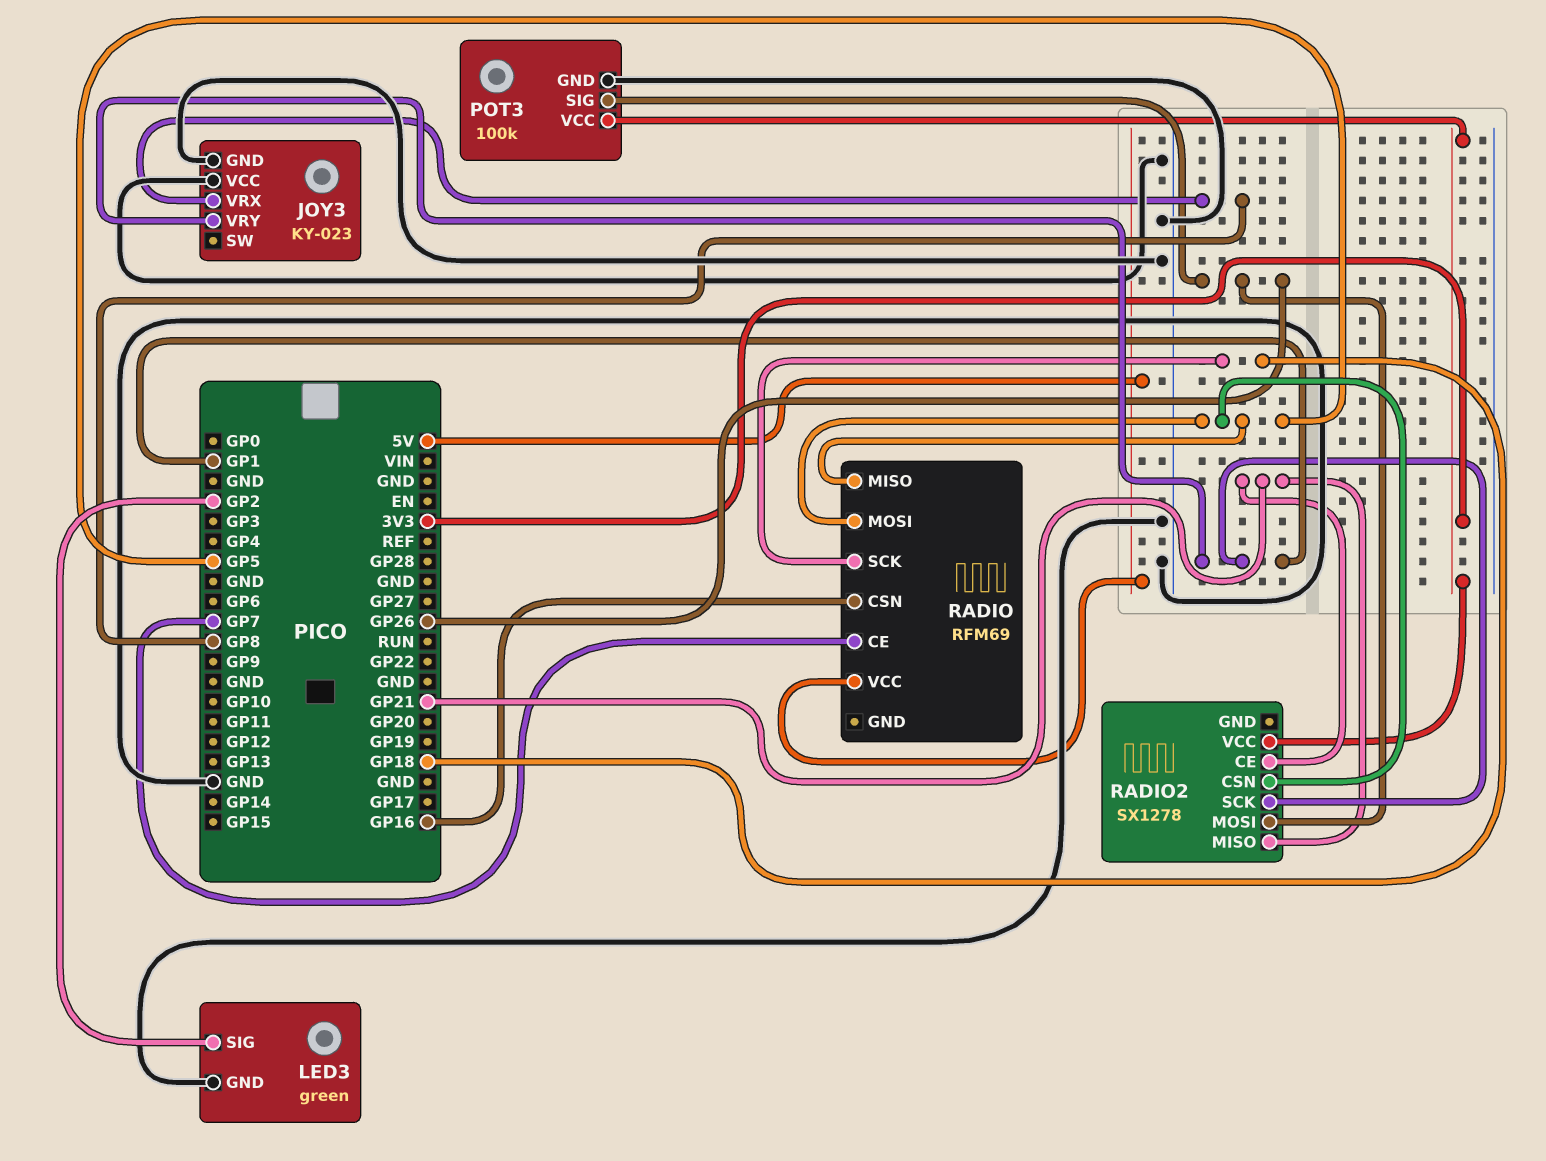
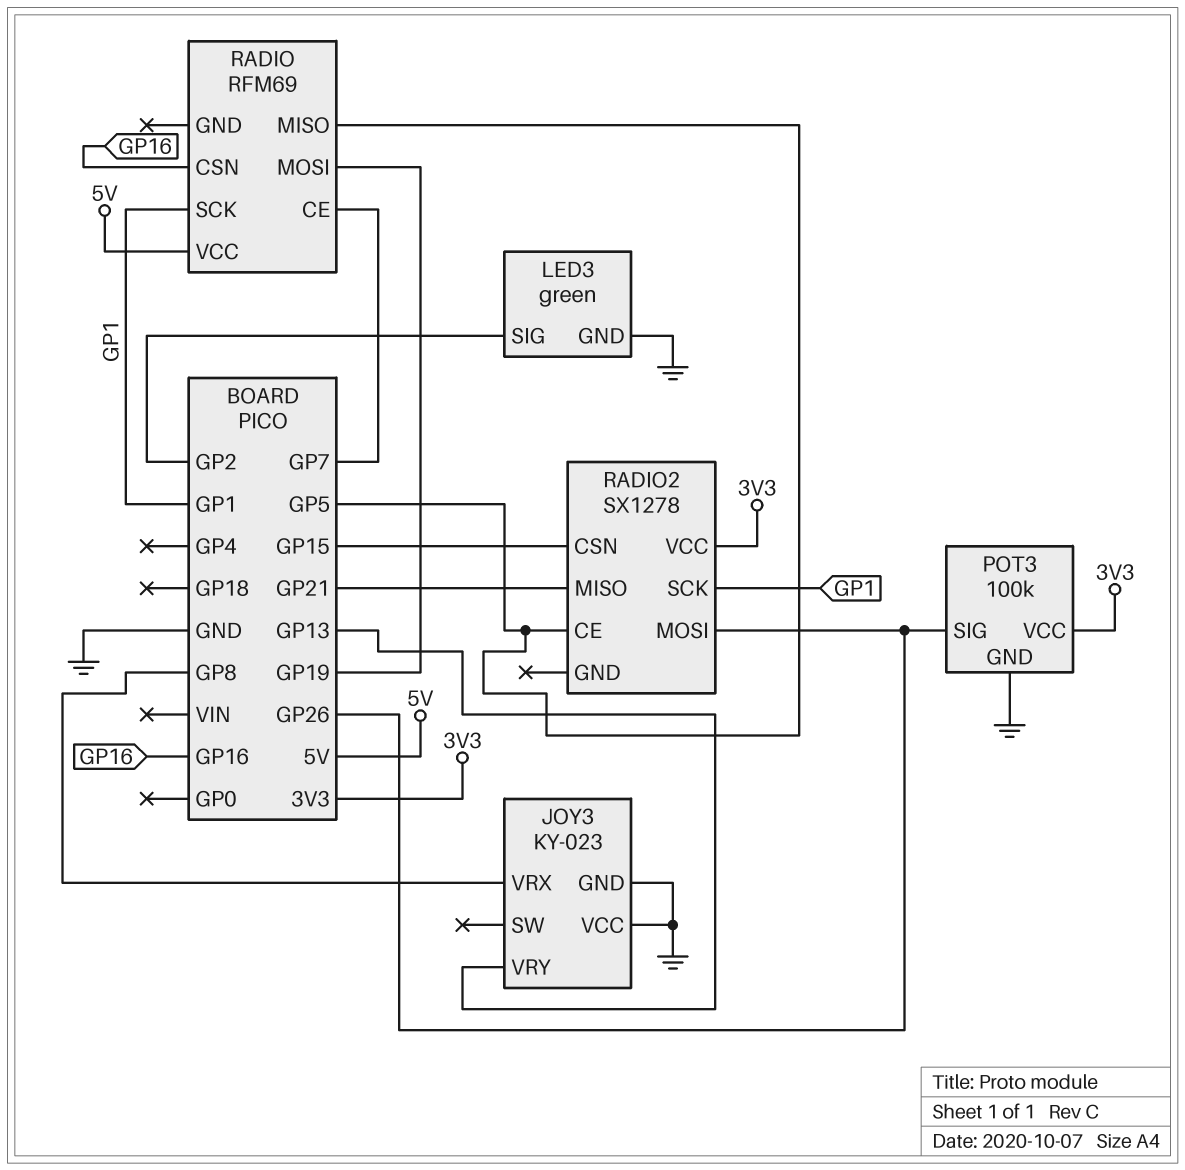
JOY3 pin VRY: GP1 -> GP13
RADIO pin MOSI: GP5 -> GP19
RADIO pin SCK: GP18 -> GP1
RADIO2 pin CE: GP21 -> GP5
RADIO2 pin CSN: GP5 -> GP15

